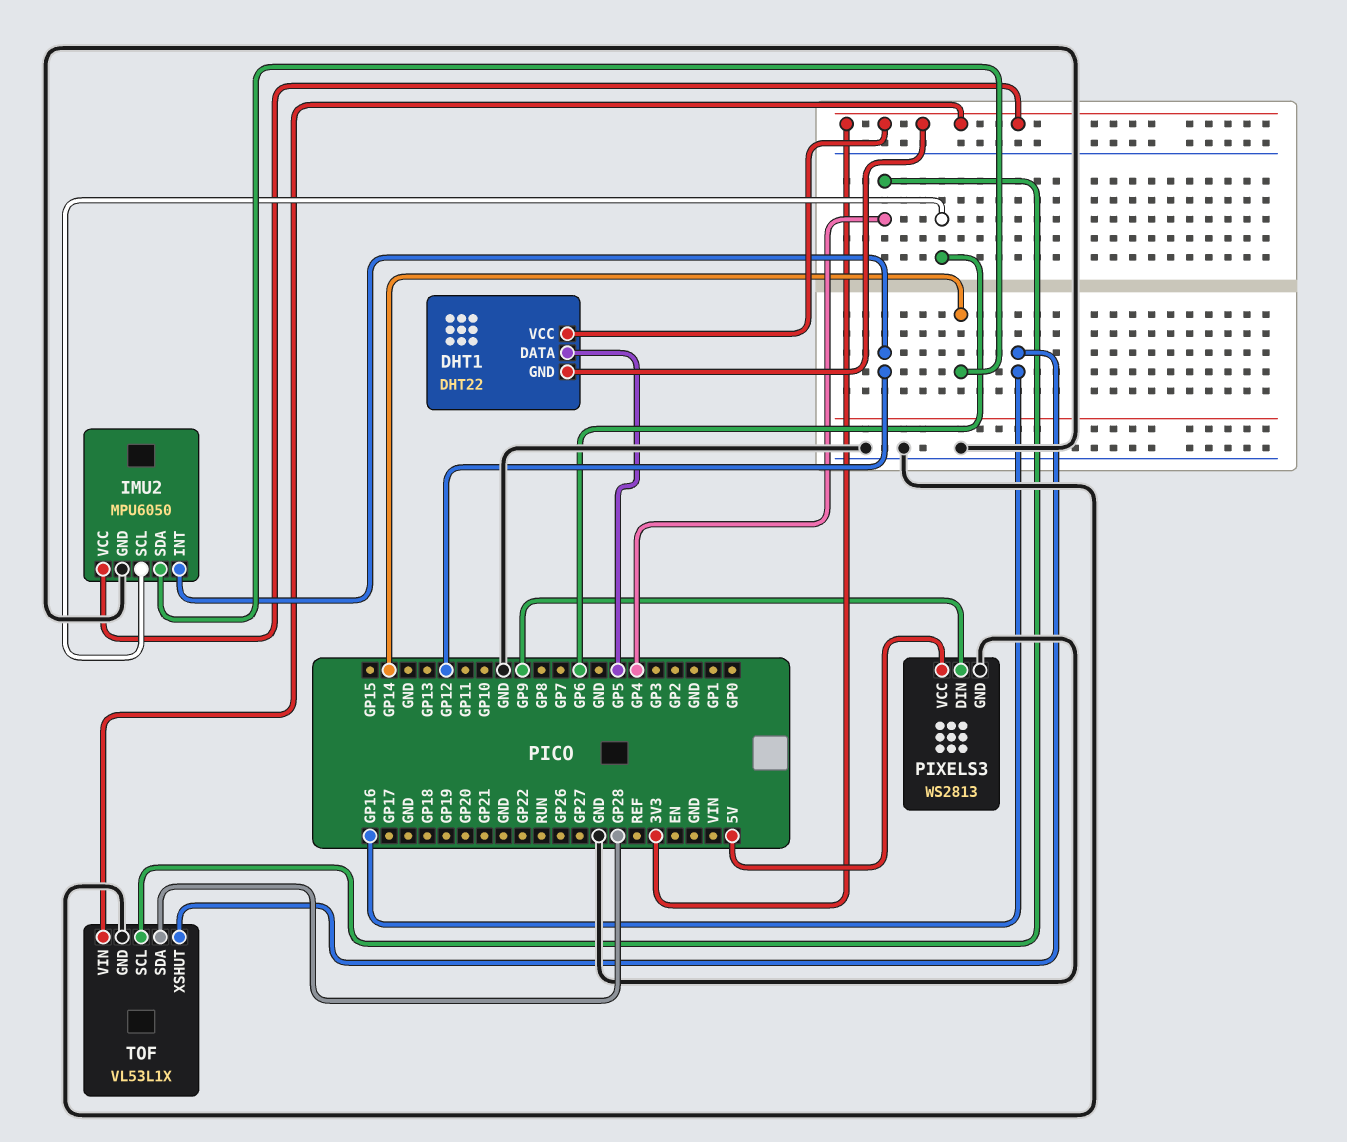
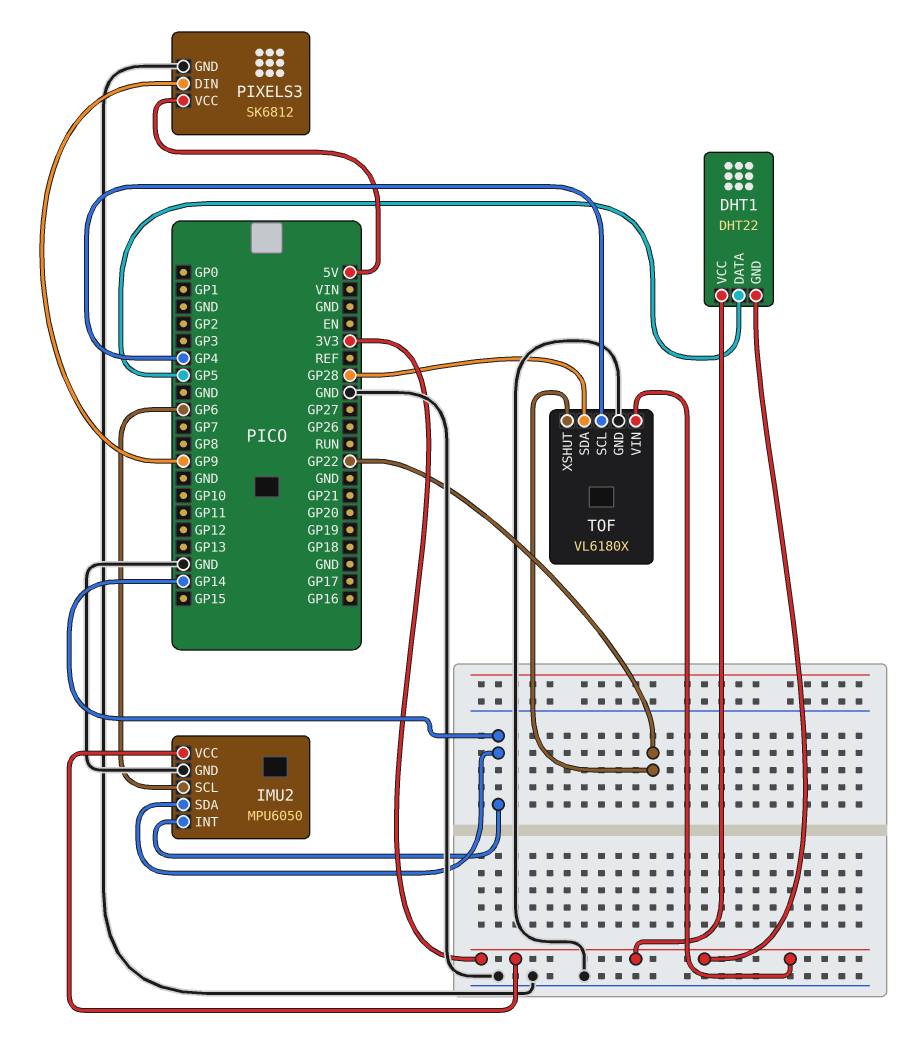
IMU2 pin INT: GP12 -> GP14
PIXELS3: WS2813 -> SK6812
TOF: VL53L1X -> VL6180X
TOF pin XSHUT: GP16 -> GP22

